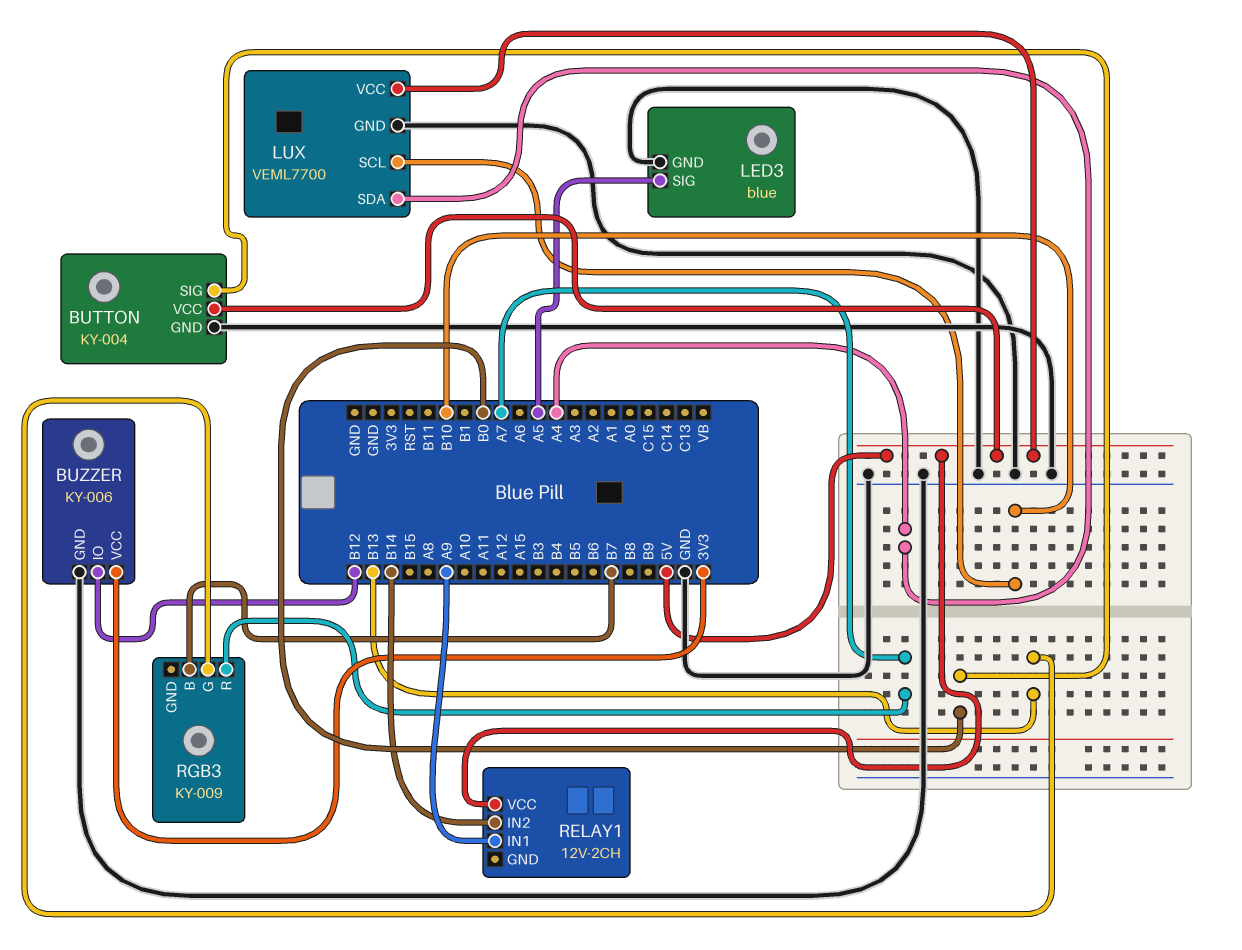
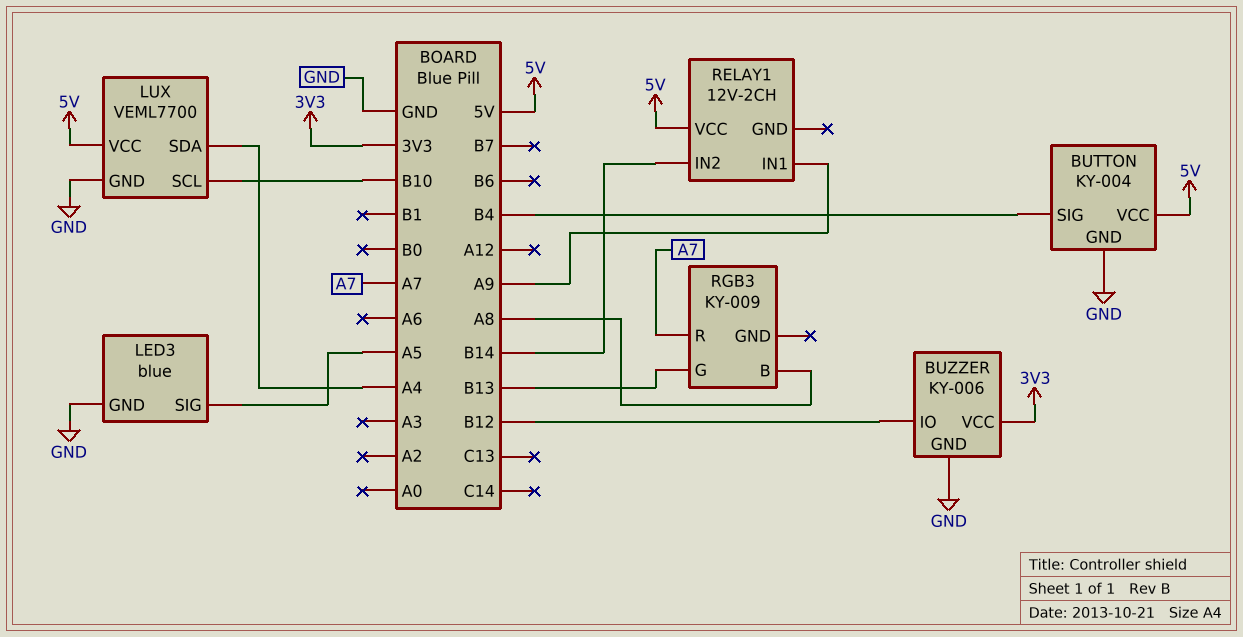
BUTTON pin SIG: B0 -> B4
RGB3 pin B: B7 -> A8

